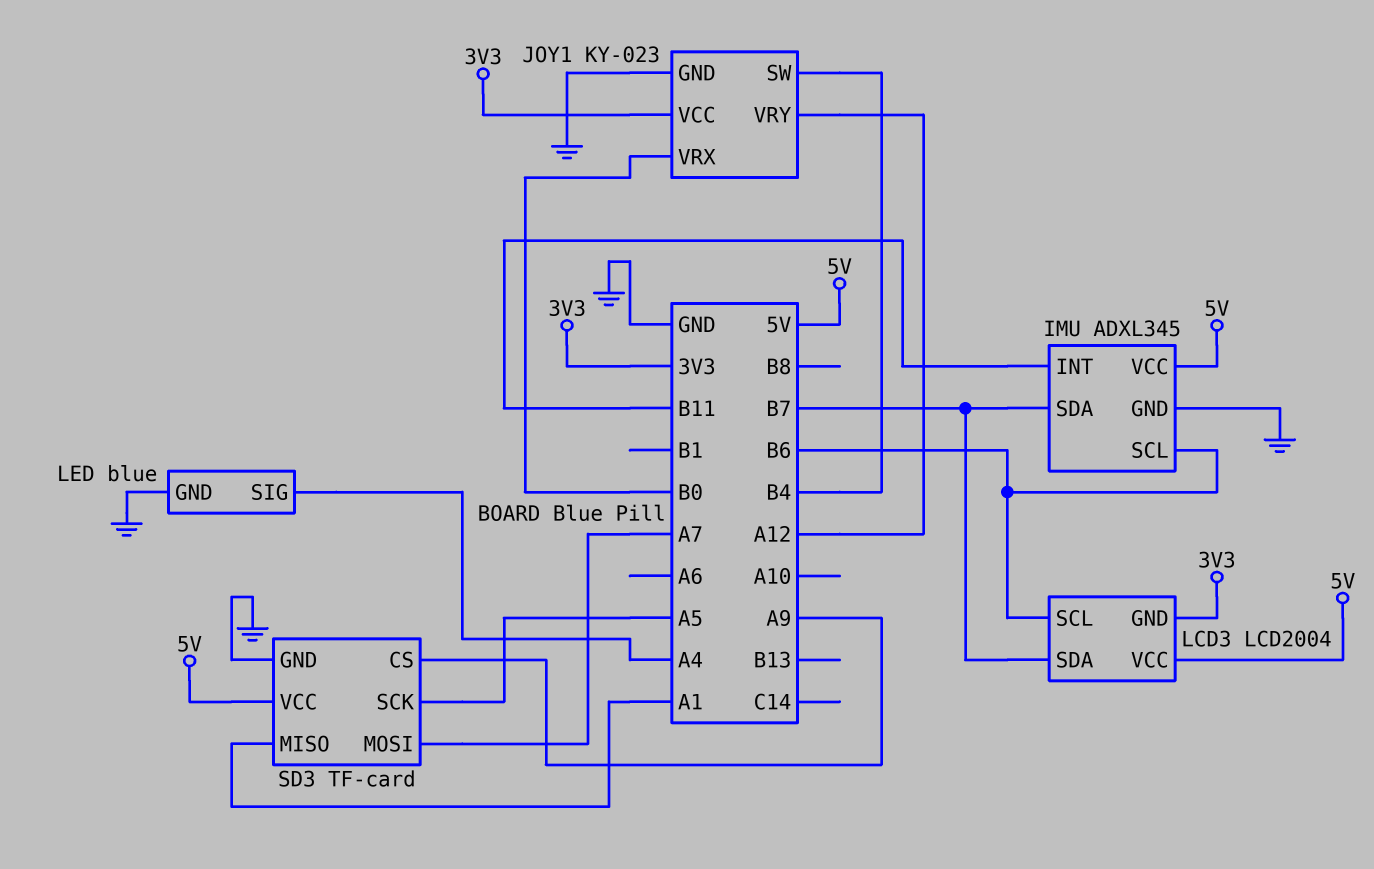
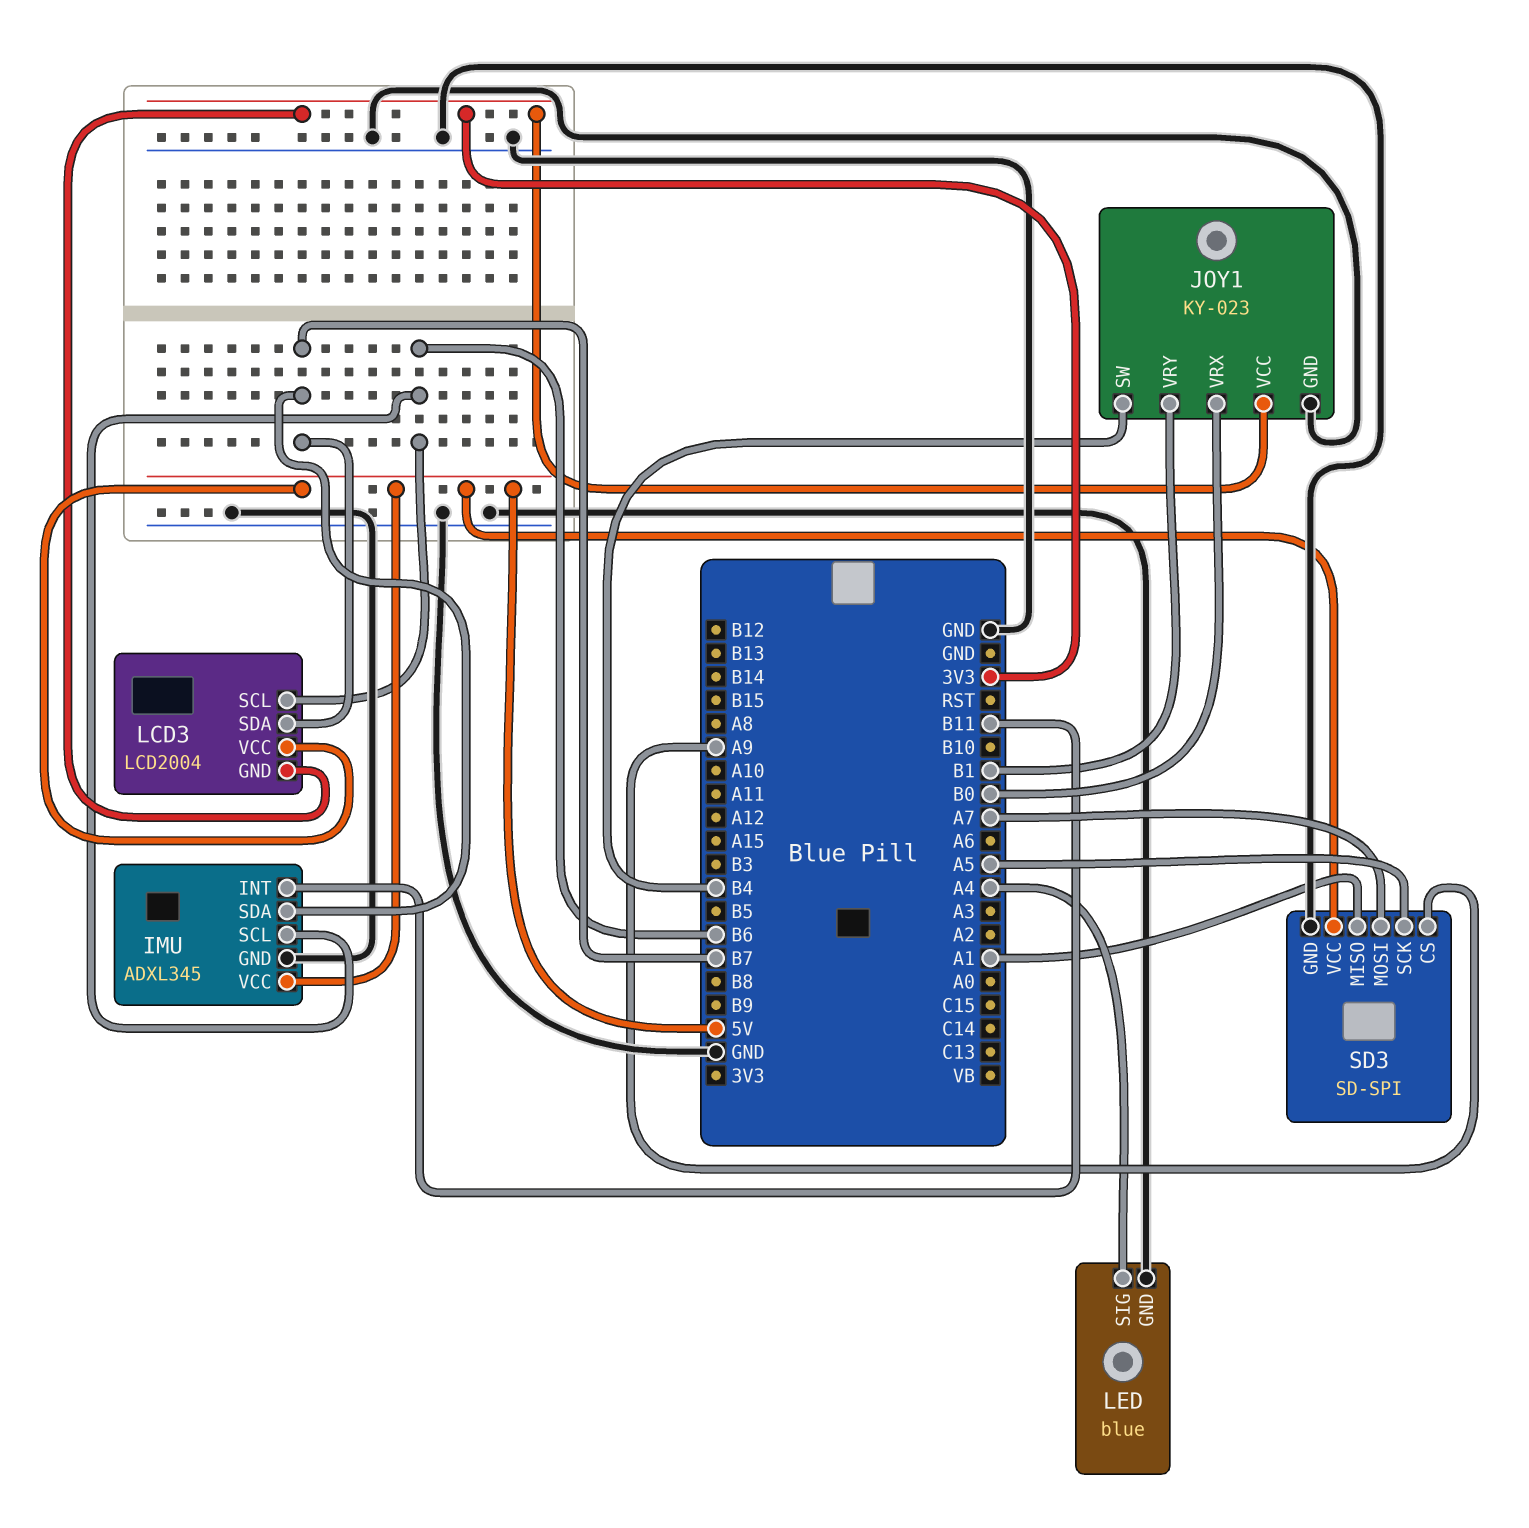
JOY1 pin VRY: A12 -> B1
SD3: TF-card -> SD-SPI

